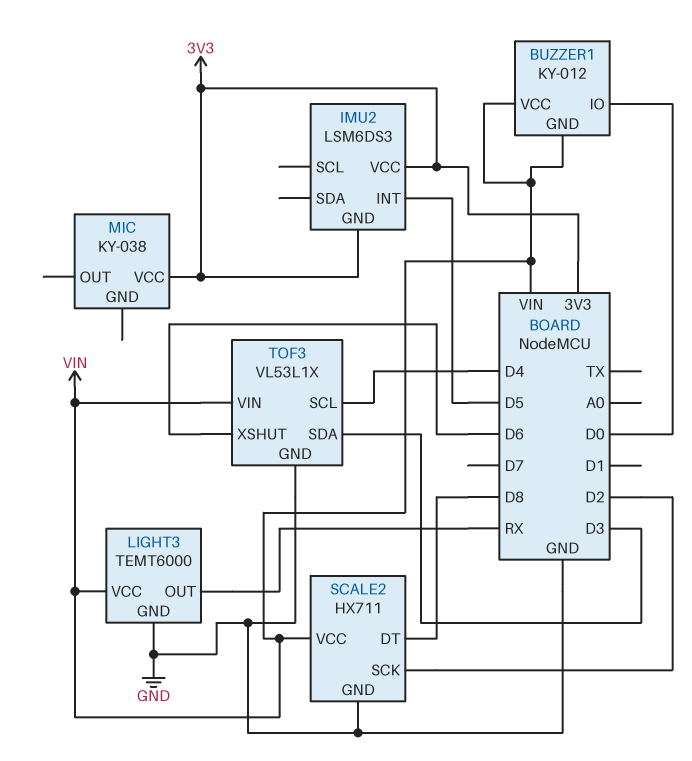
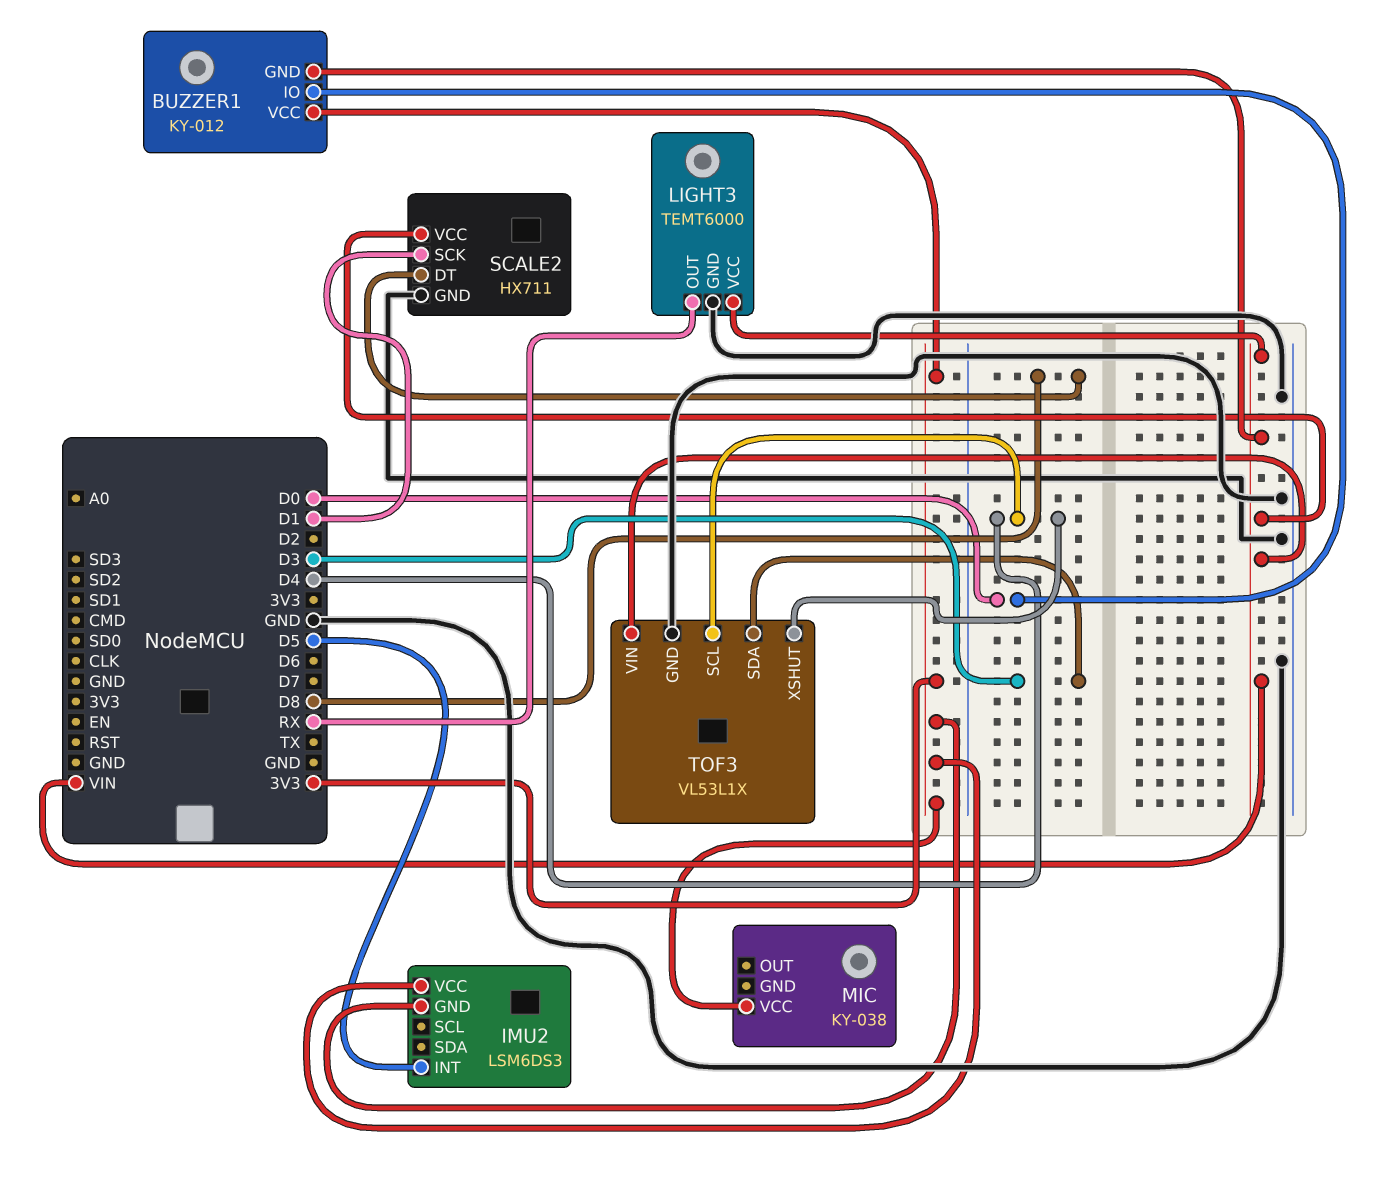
BUZZER1 pin VCC: VIN -> 3V3
SCALE2 pin SCK: D2 -> D1
TOF3 pin XSHUT: D6 -> D4

